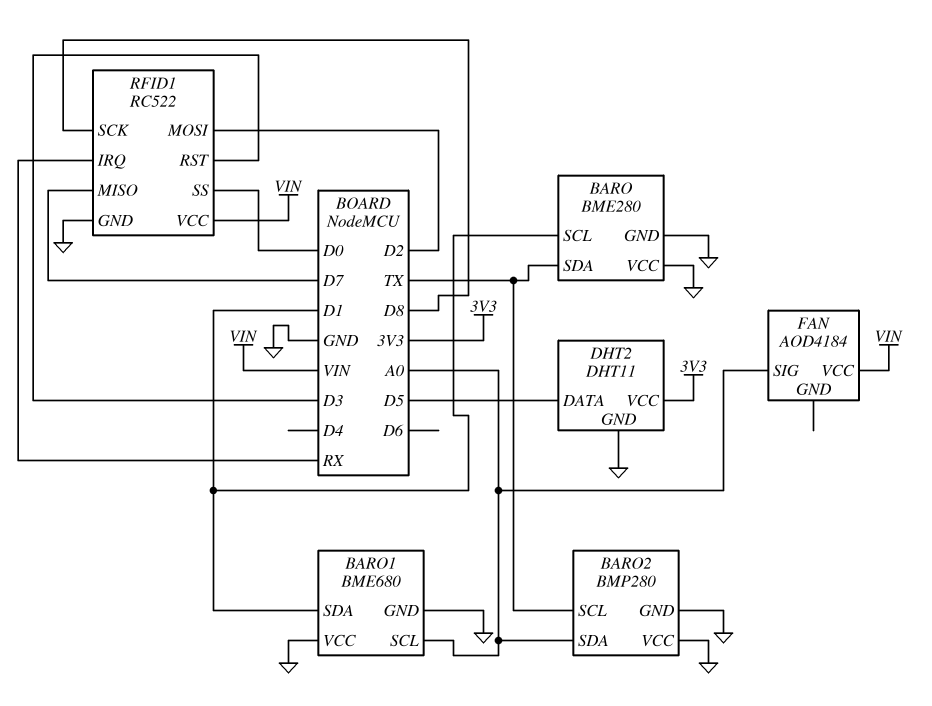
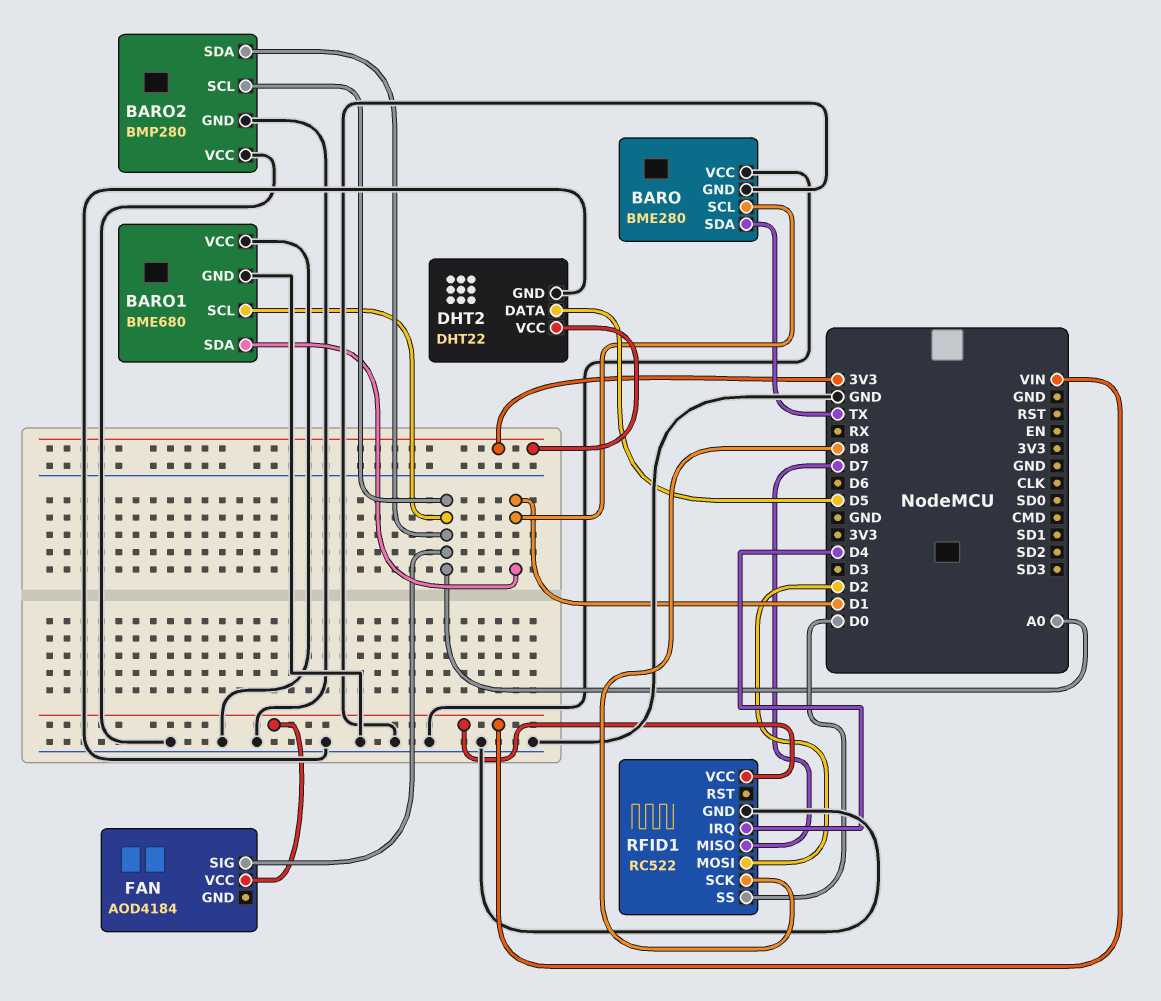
BARO2 pin SCL: TX -> A0
DHT2: DHT11 -> DHT22
RFID1 pin IRQ: RX -> D4
RFID1 pin RST: D3 -> none

